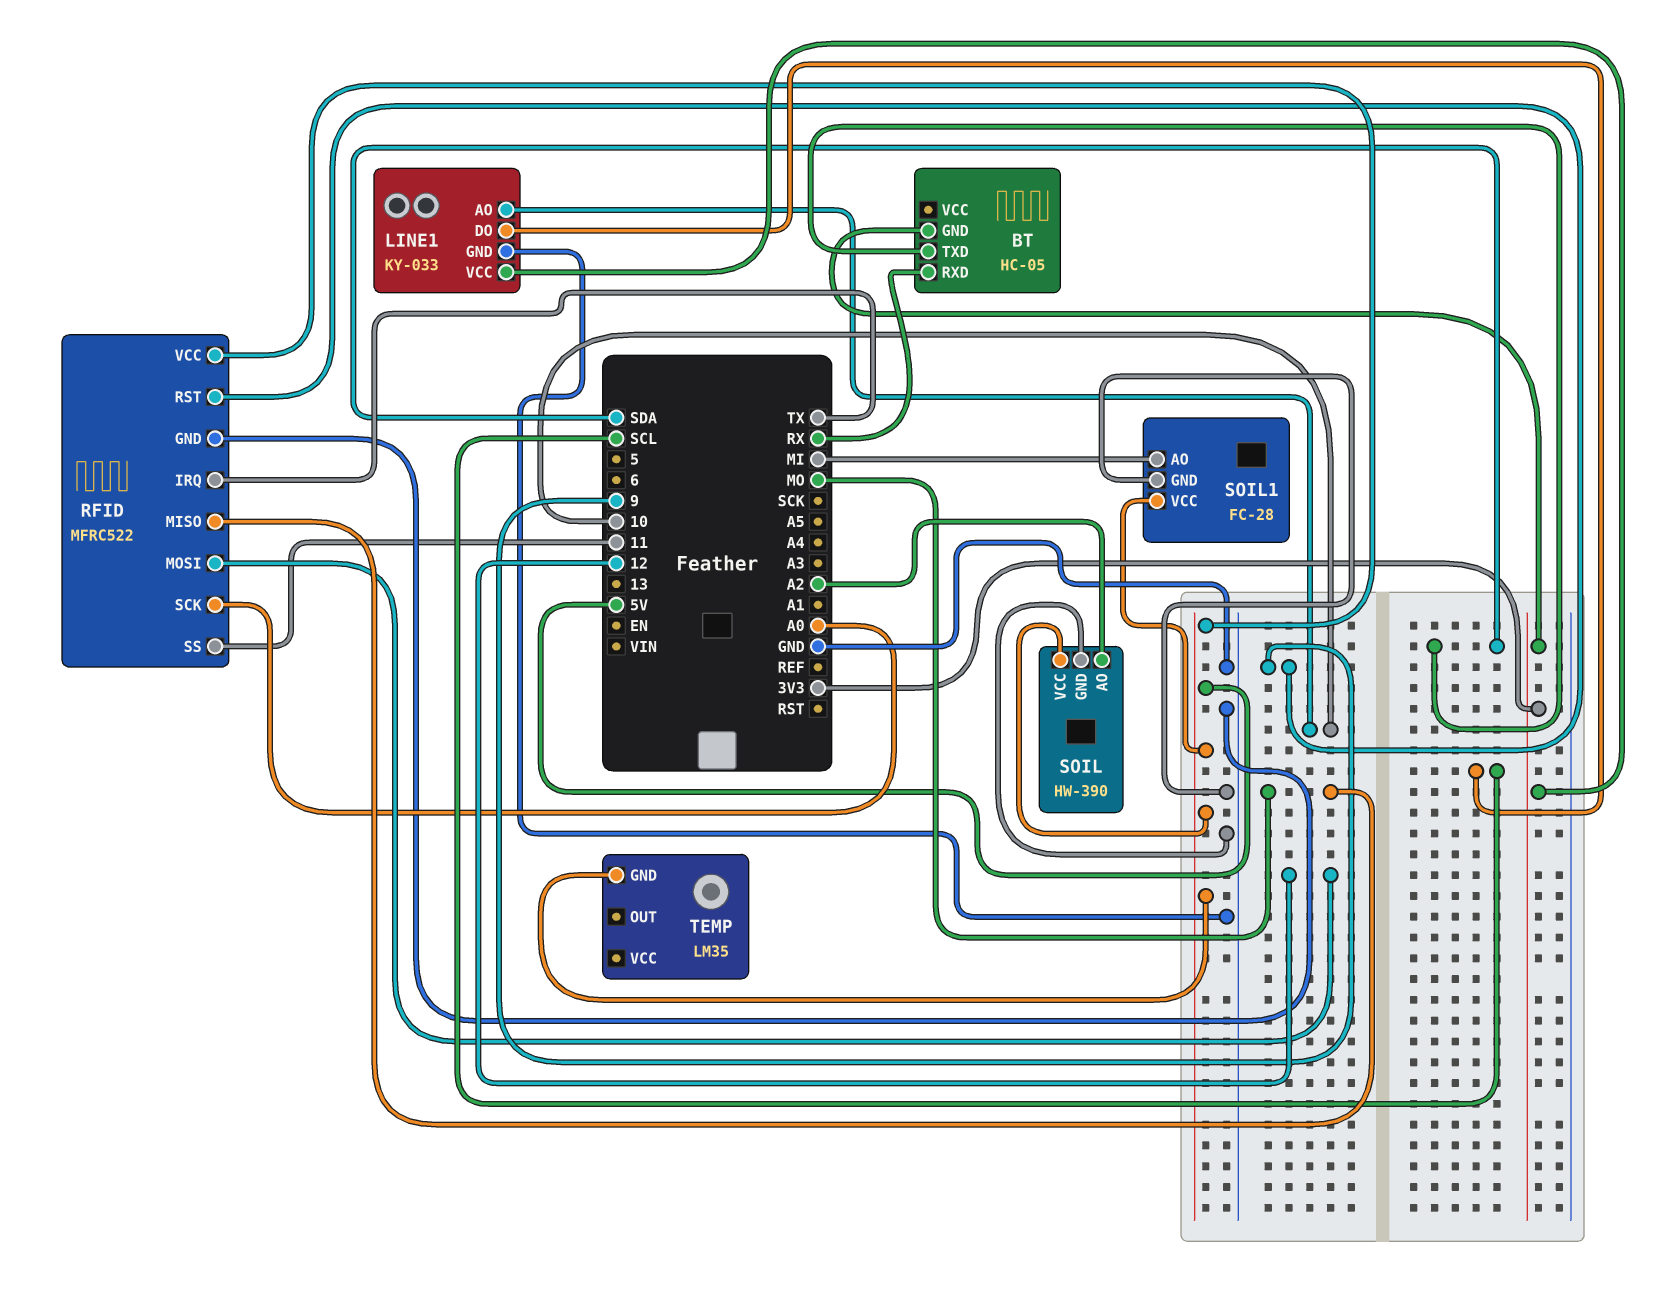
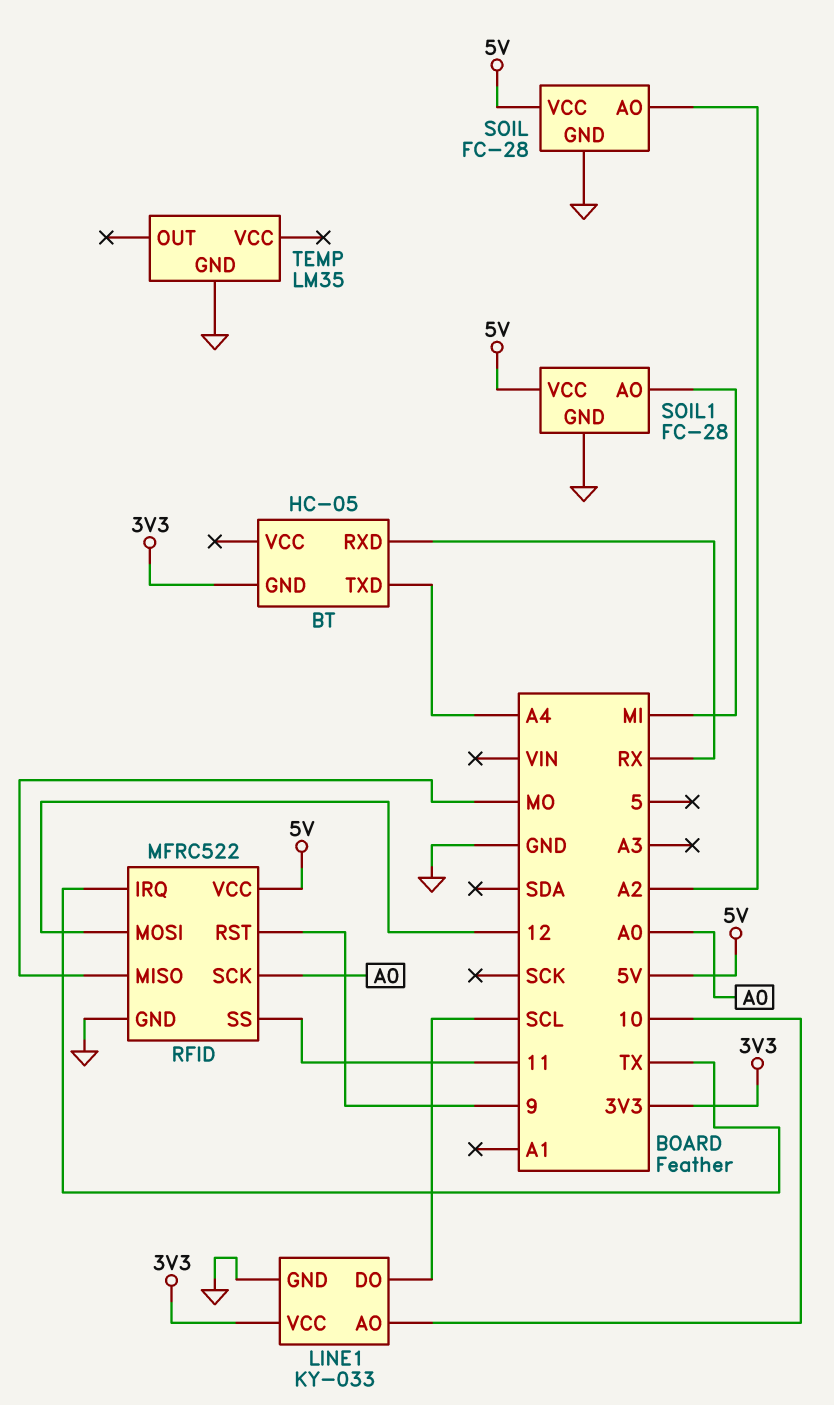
BT pin TXD: SDA -> A4
SOIL: HW-390 -> FC-28
TEMP pin GND: 5V -> GND

